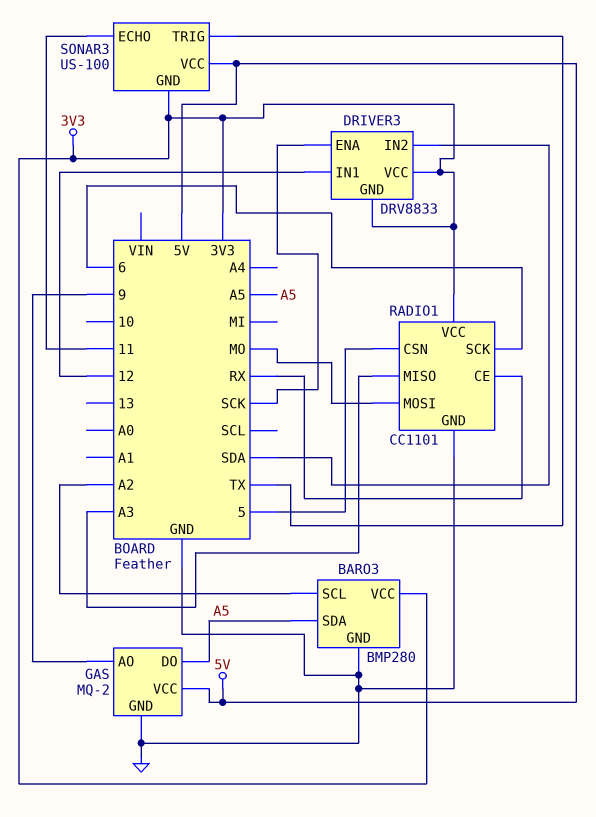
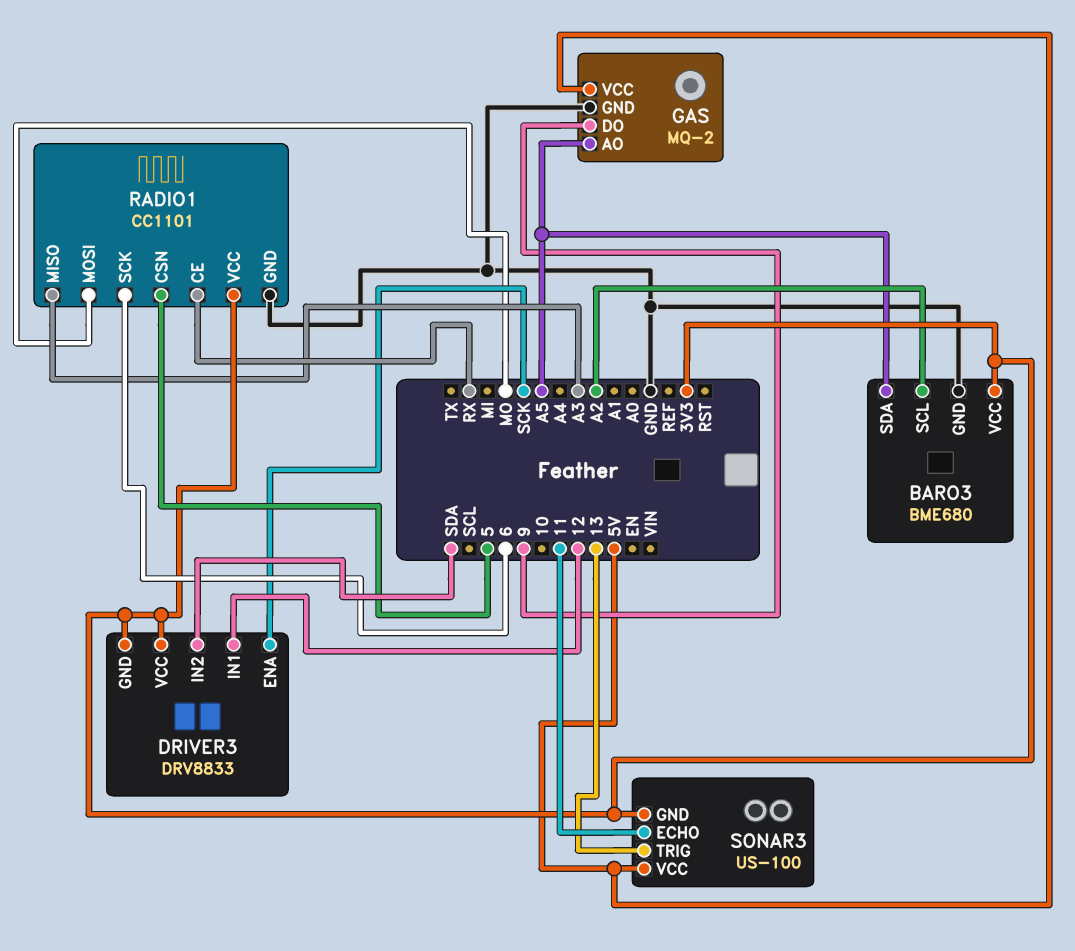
BARO3: BMP280 -> BME680
GAS pin AO: 9 -> A5
GAS pin DO: A5 -> 9
SONAR3 pin TRIG: TX -> 13

